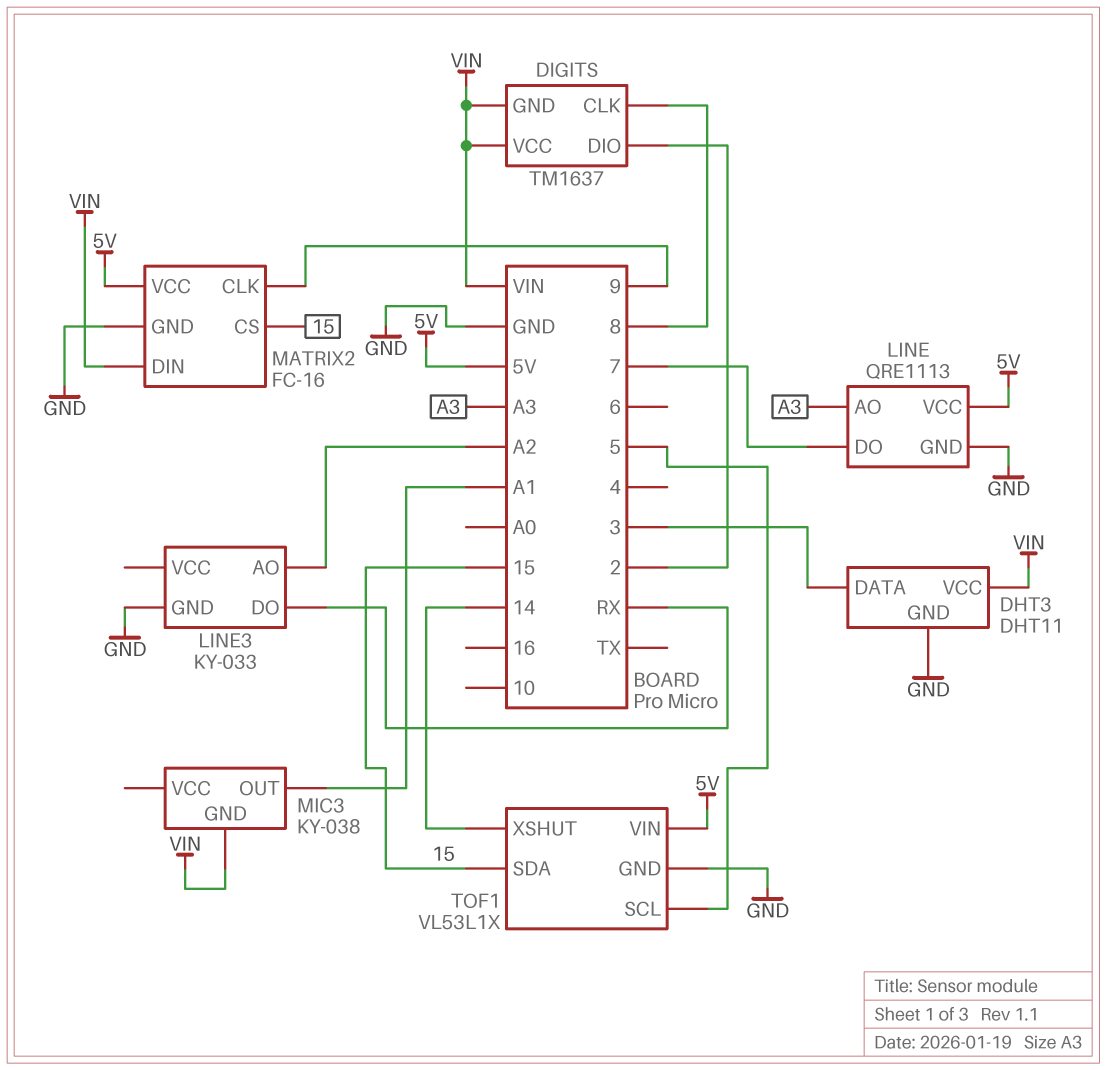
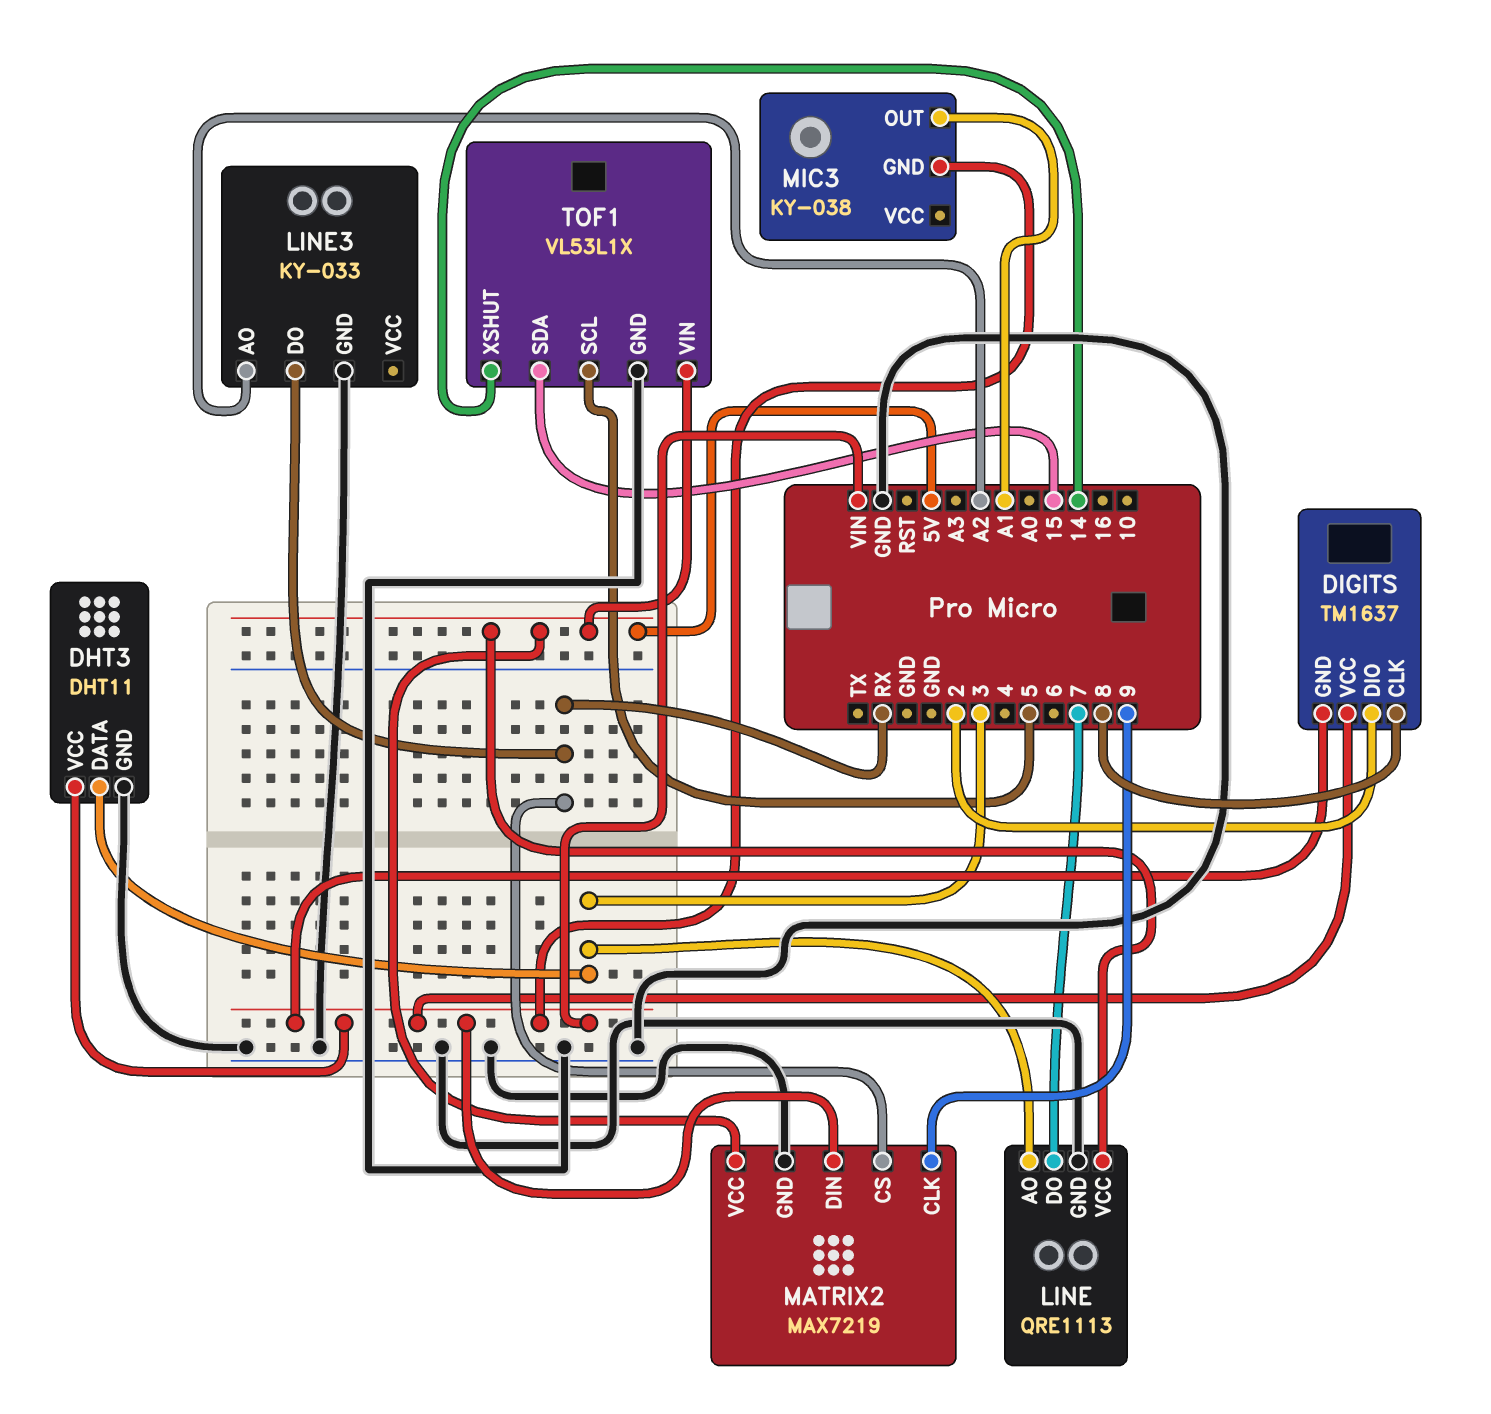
LINE pin AO: A3 -> 3
MATRIX2: FC-16 -> MAX7219
MATRIX2 pin CS: 15 -> RX

